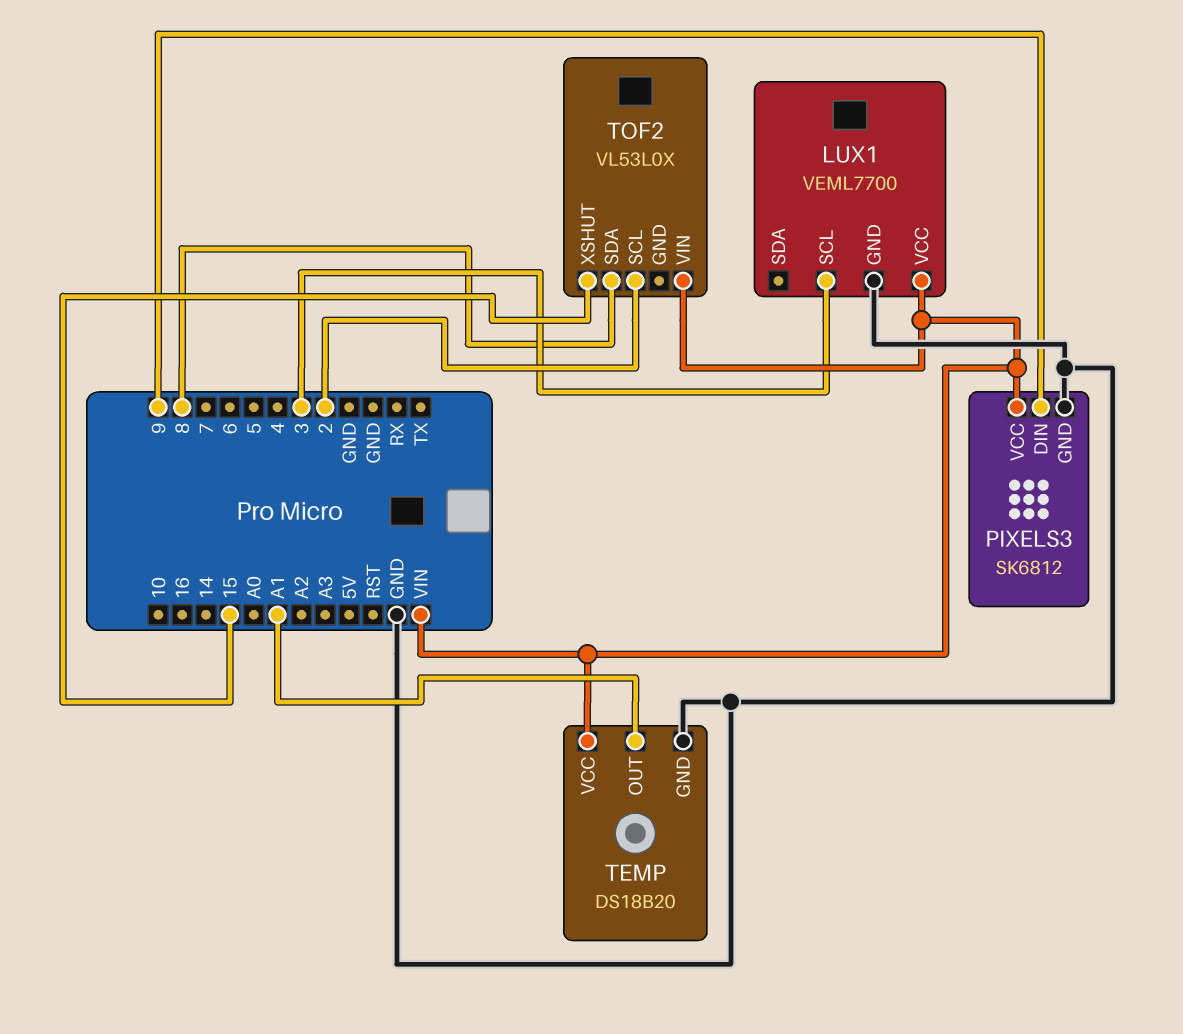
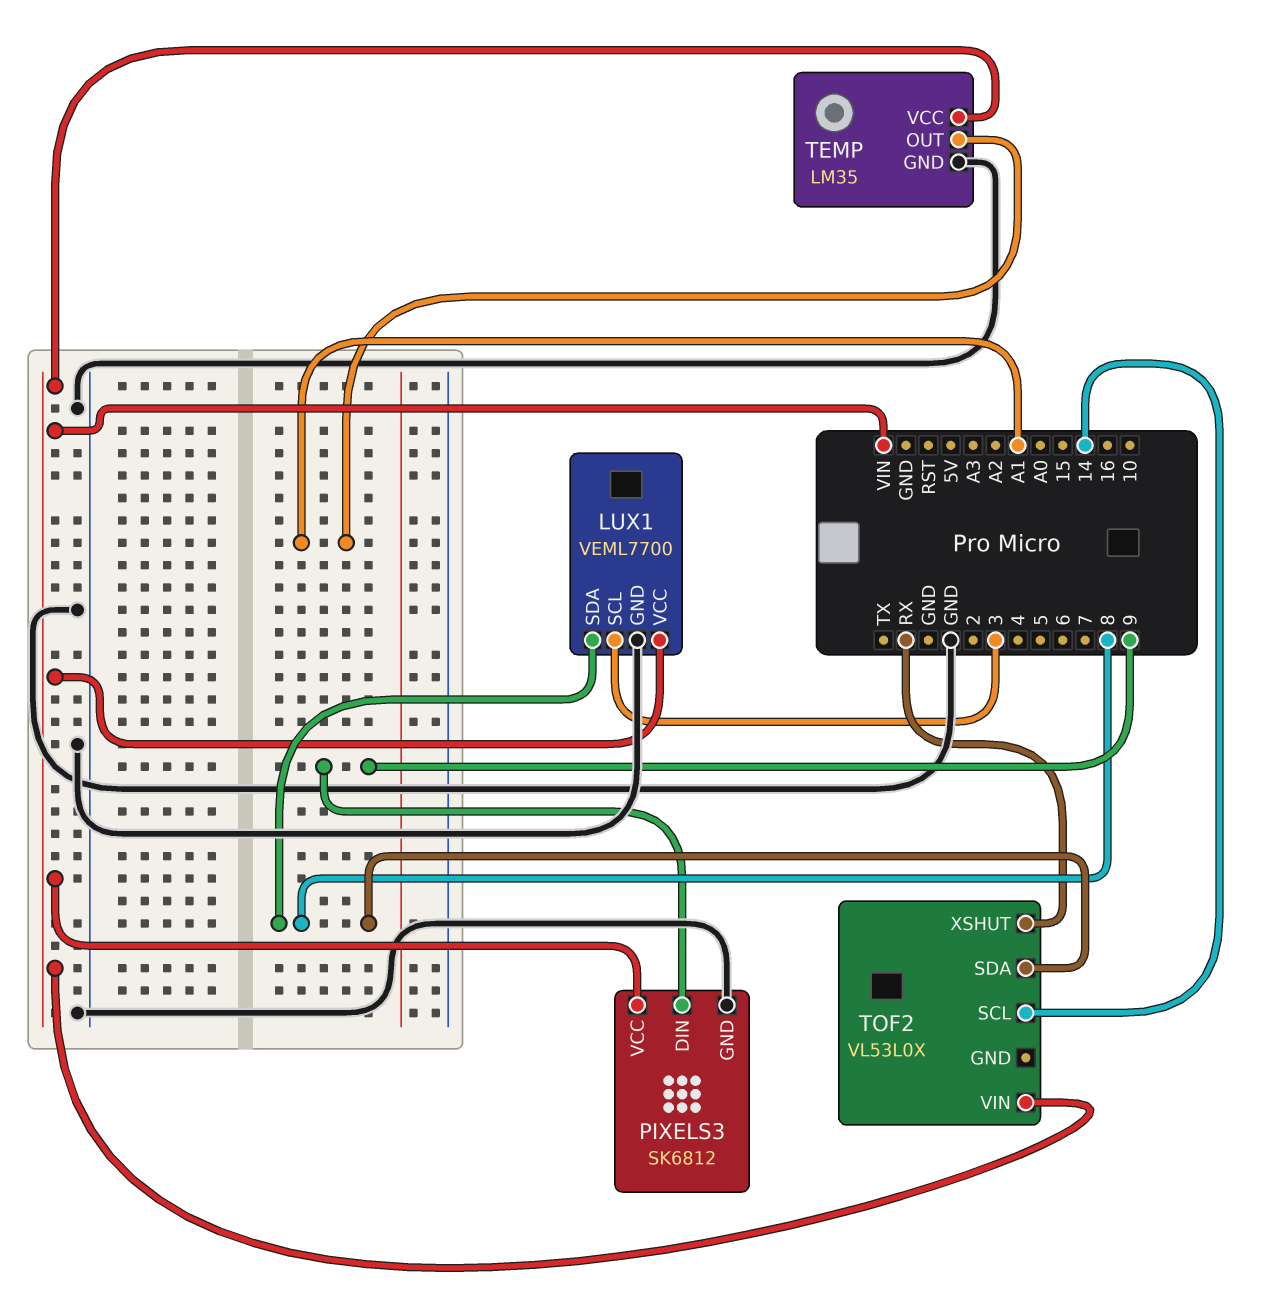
LUX1 pin SDA: none -> 8
TEMP: DS18B20 -> LM35
TOF2 pin SCL: 2 -> 14
TOF2 pin XSHUT: 15 -> RX

